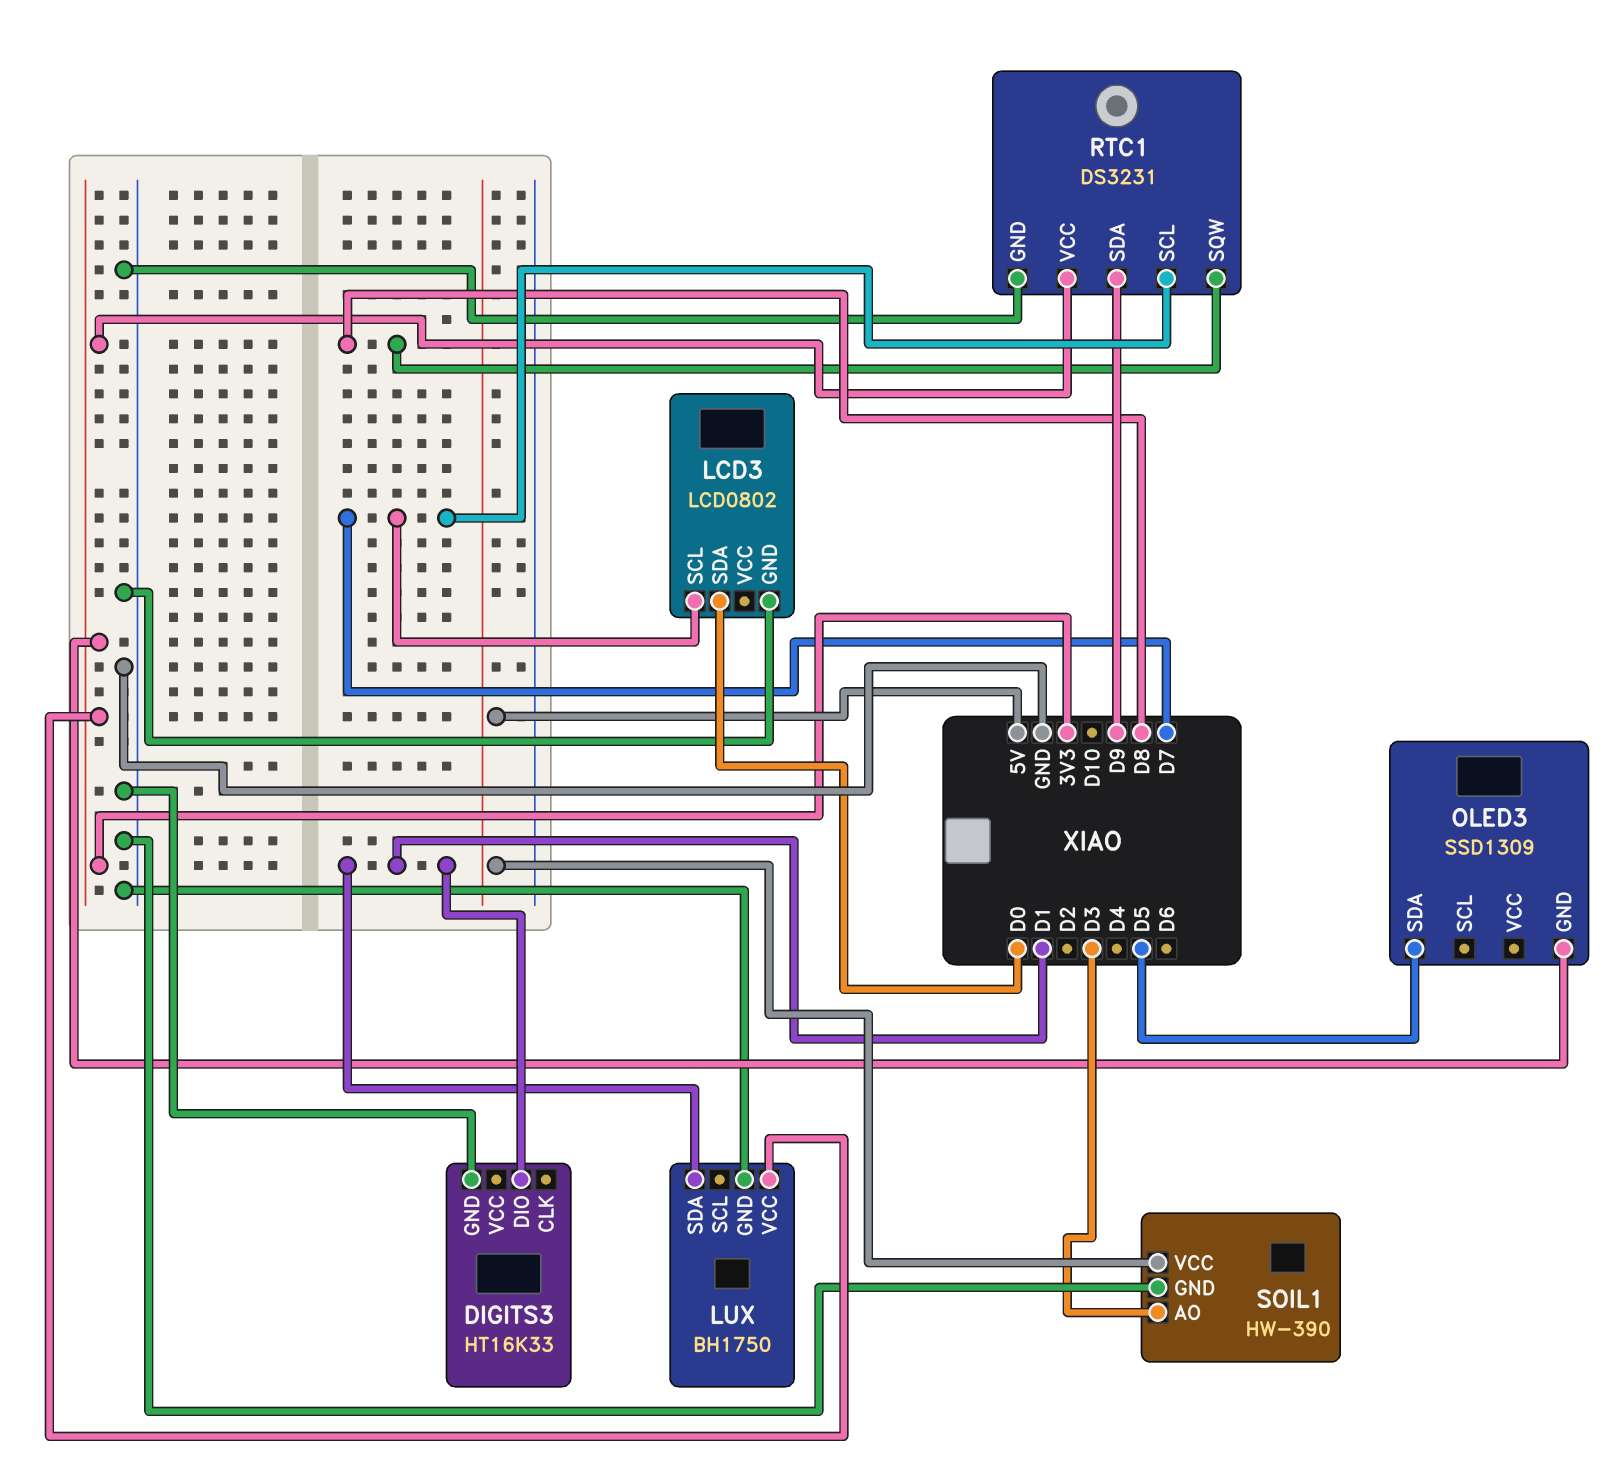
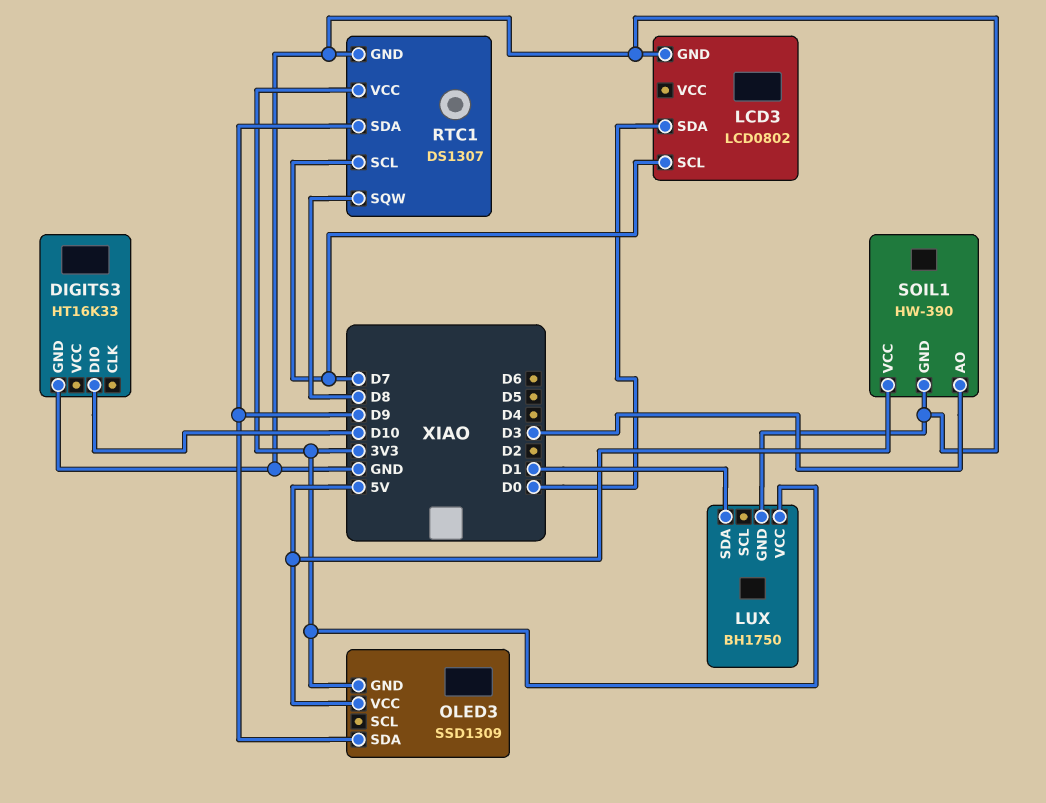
DIGITS3 pin DIO: D1 -> D10
OLED3 pin SDA: D5 -> D9
OLED3 pin VCC: none -> 5V
RTC1: DS3231 -> DS1307

